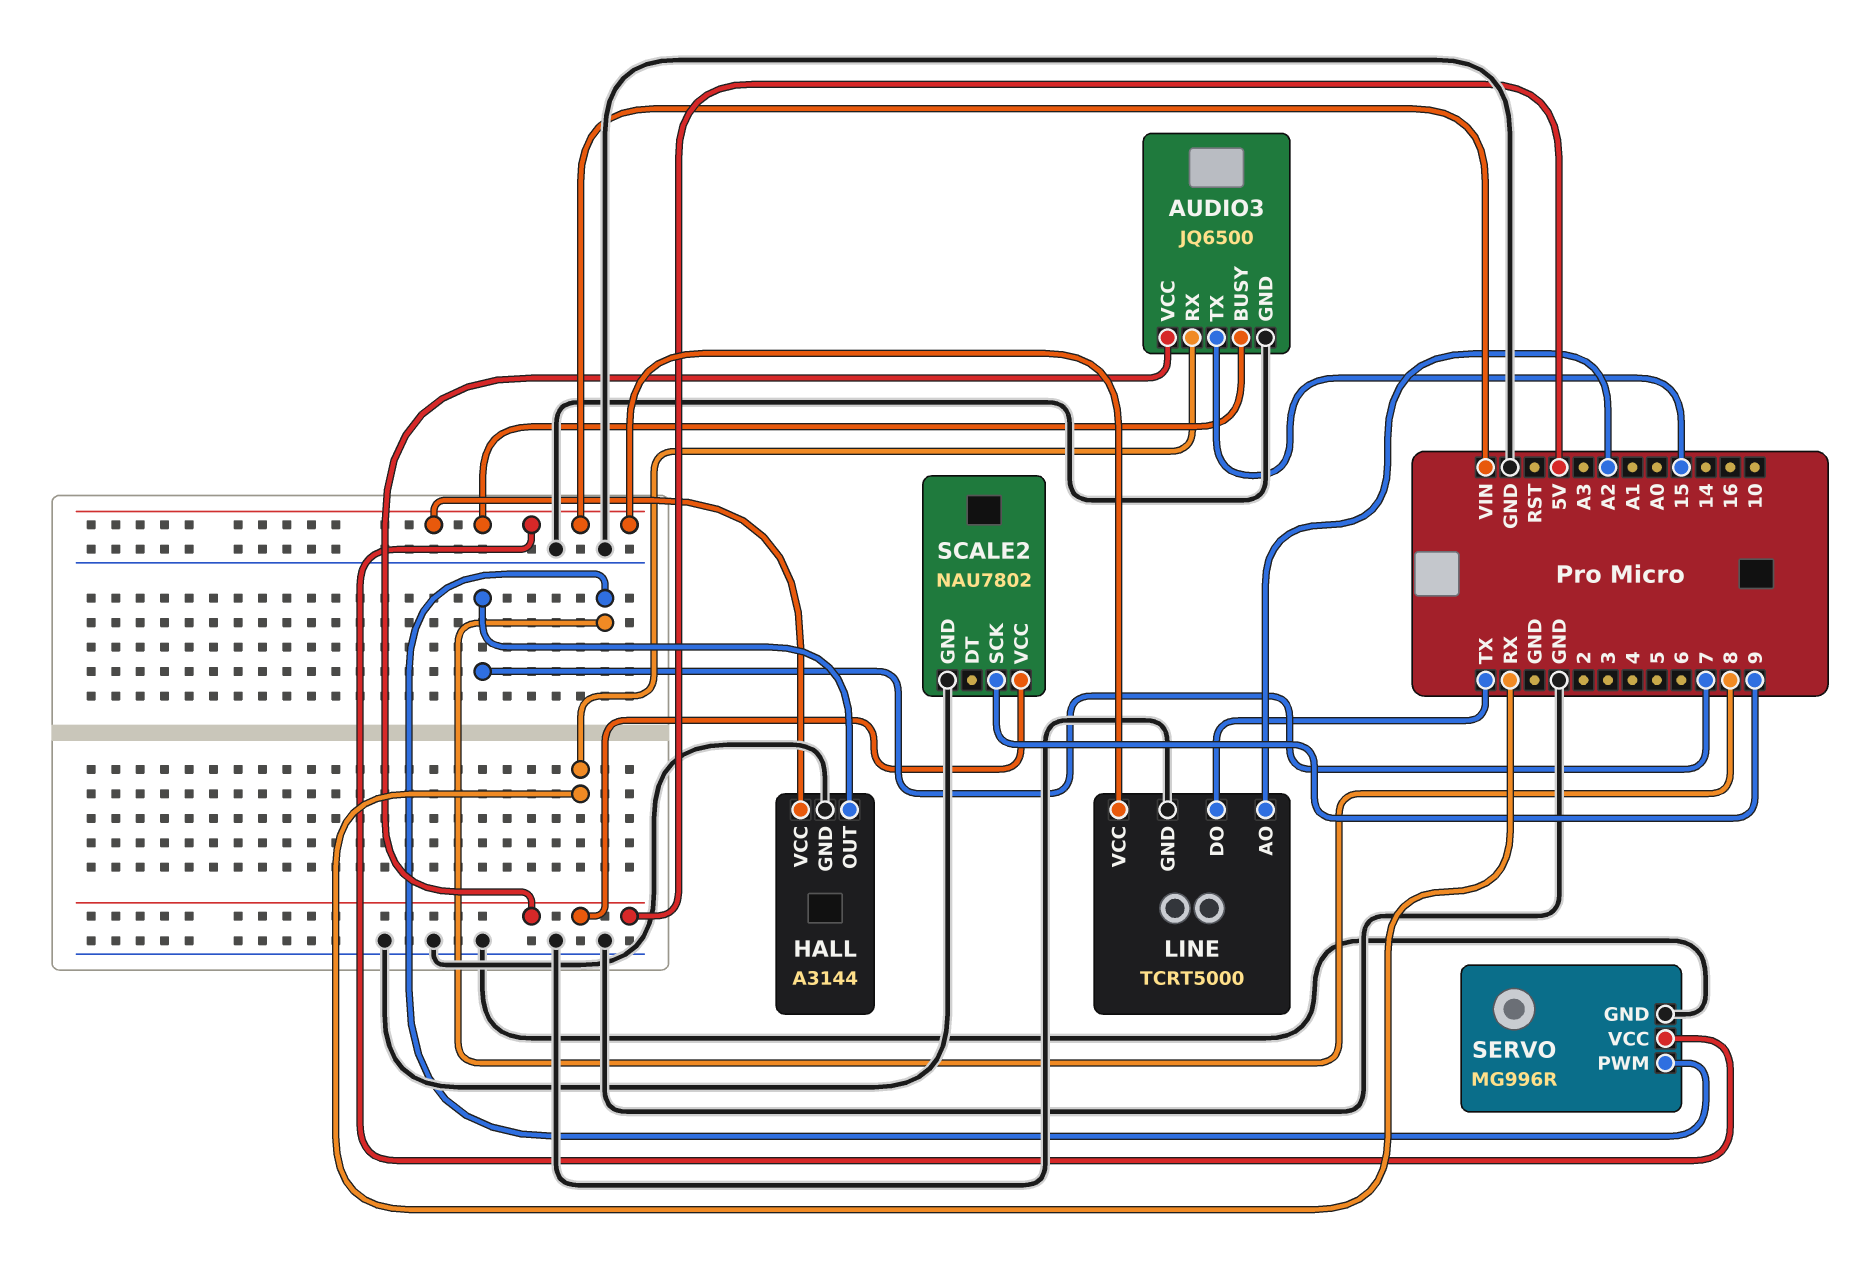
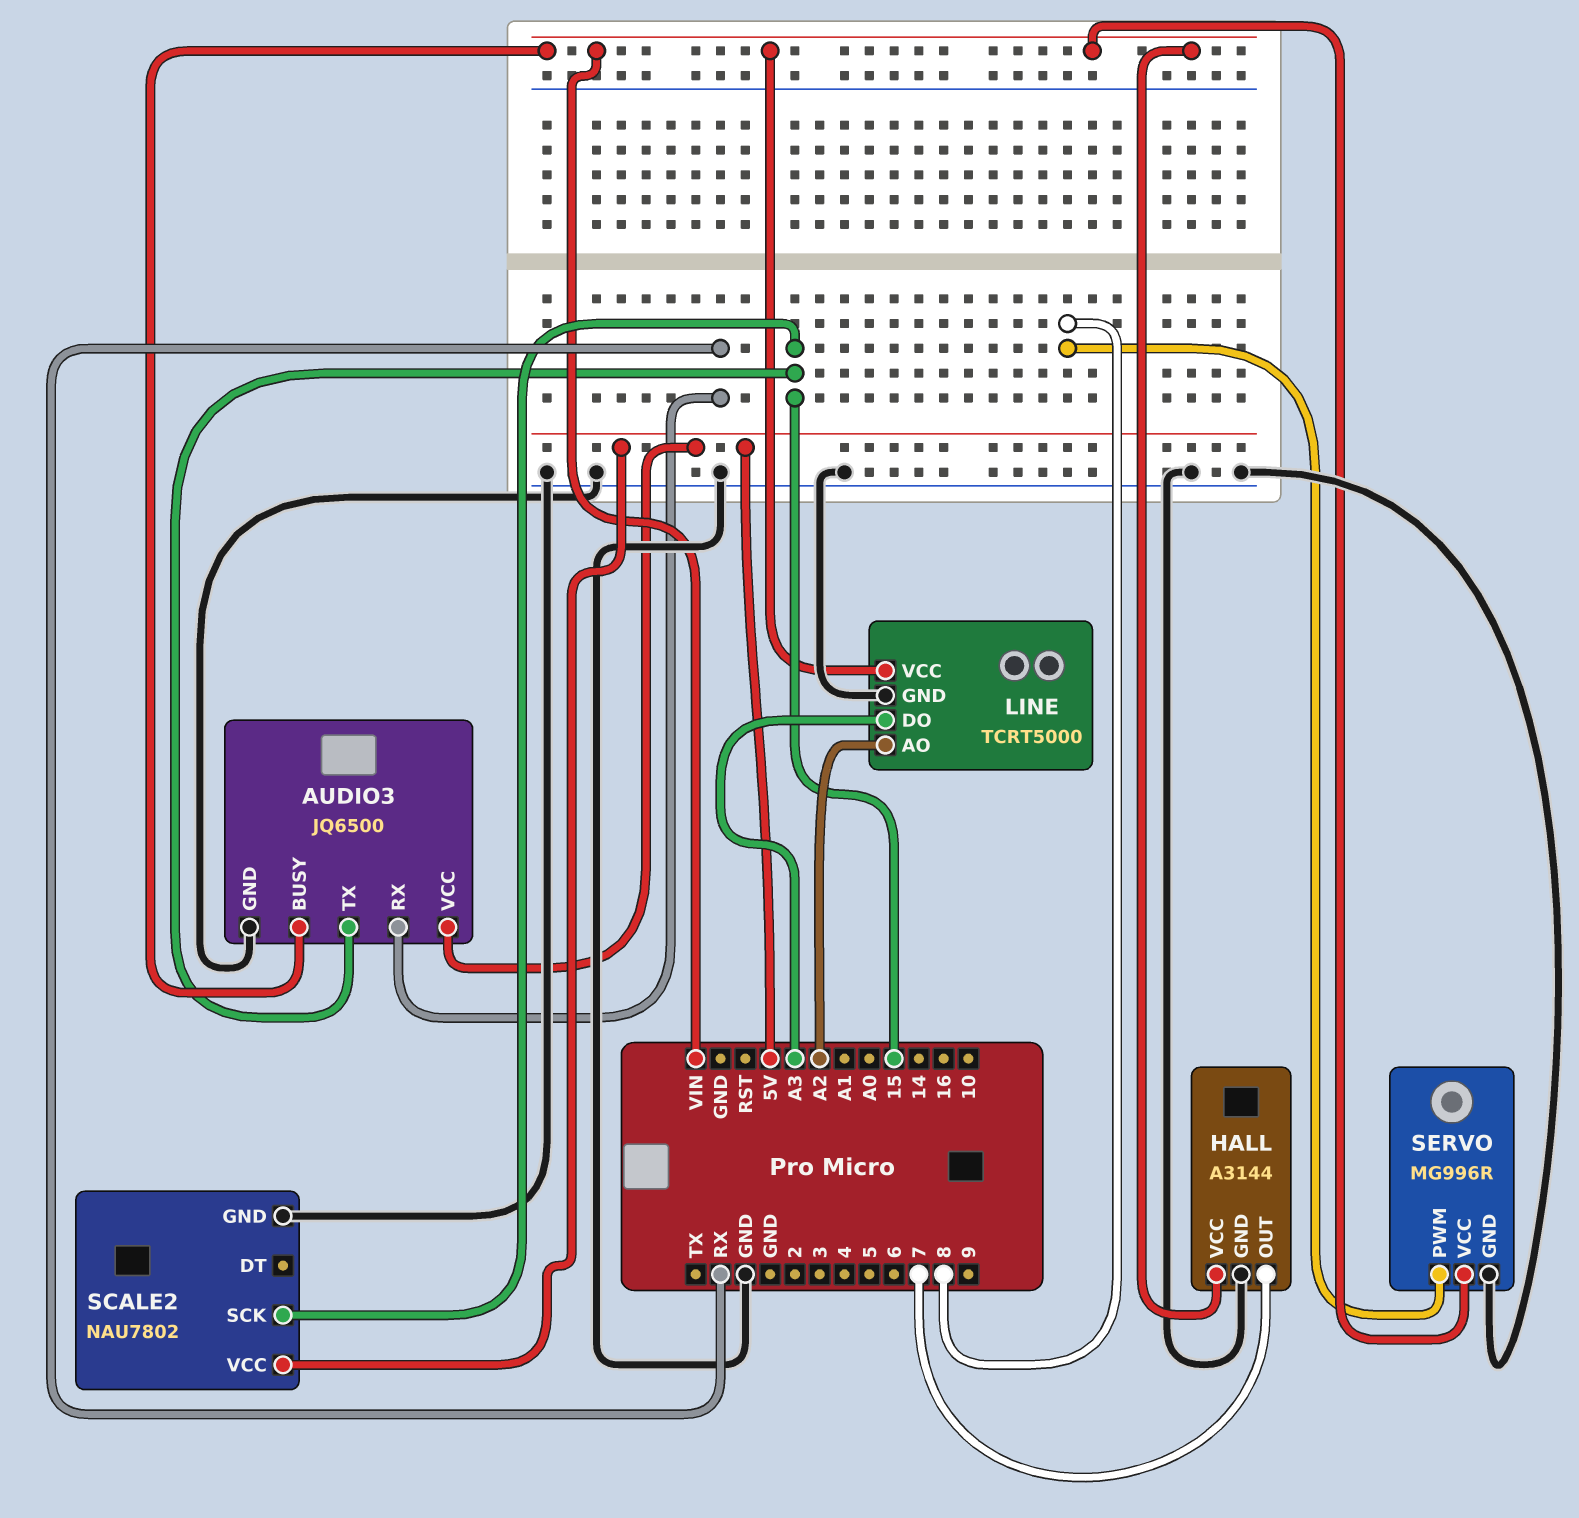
LINE pin DO: TX -> A3
SCALE2 pin SCK: 9 -> 15

